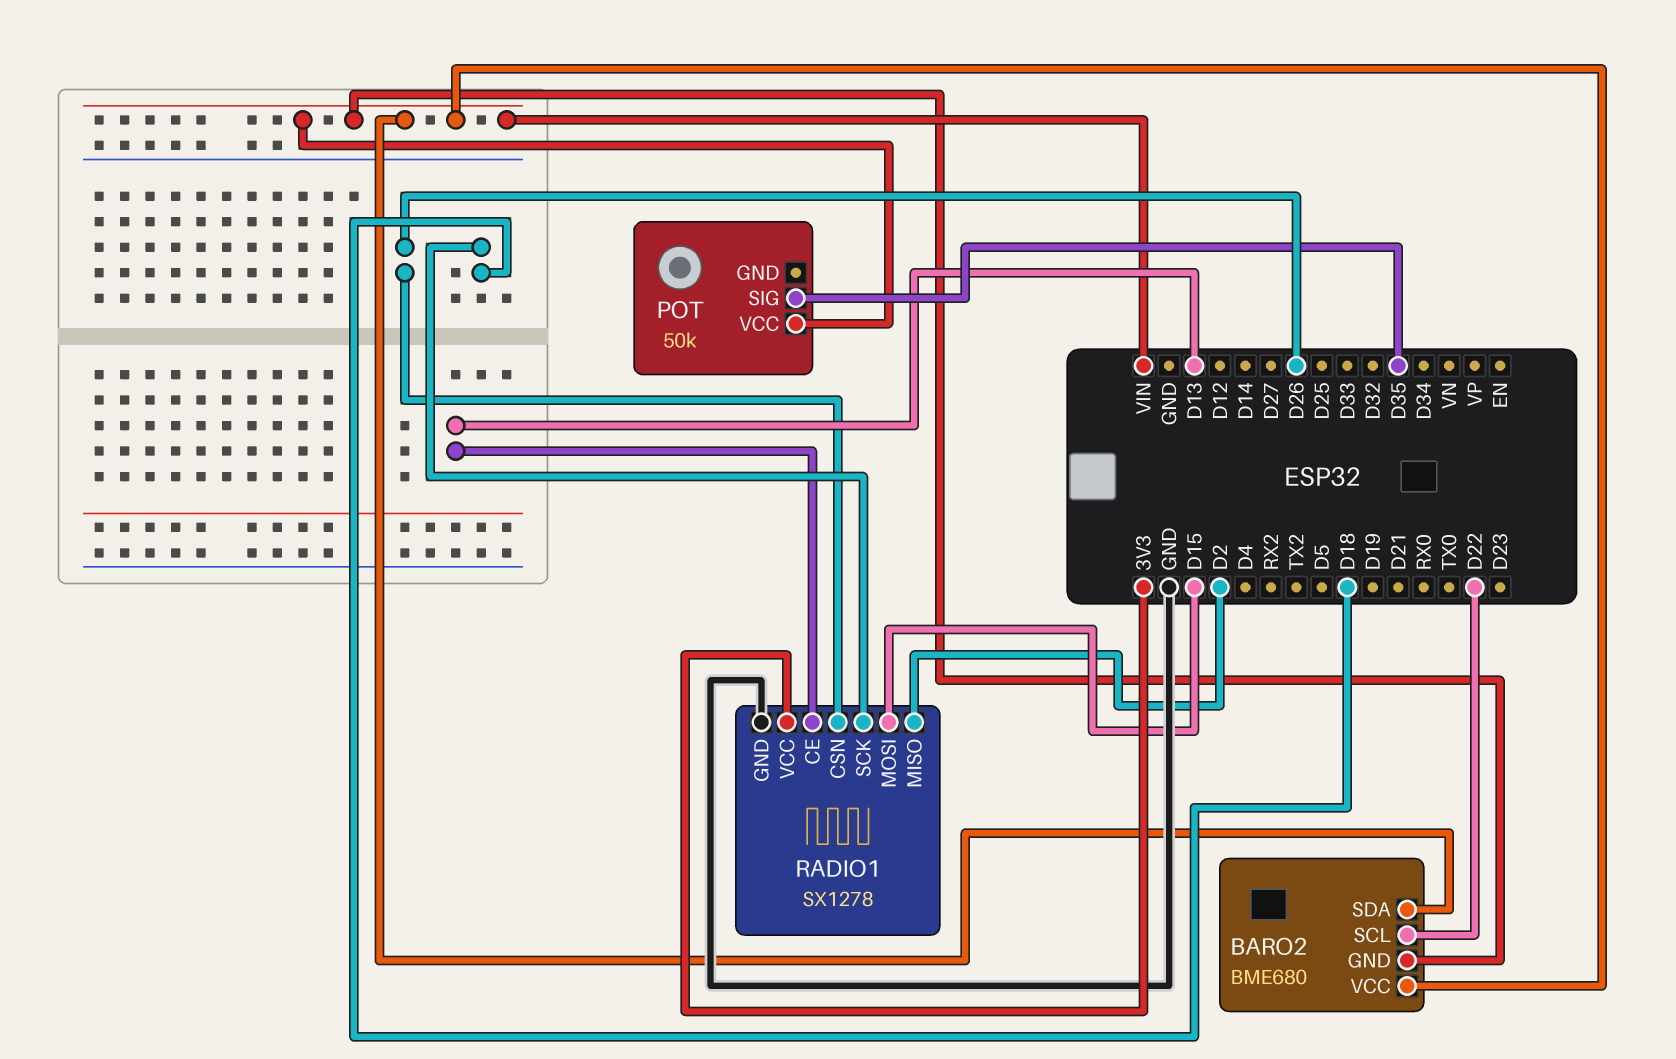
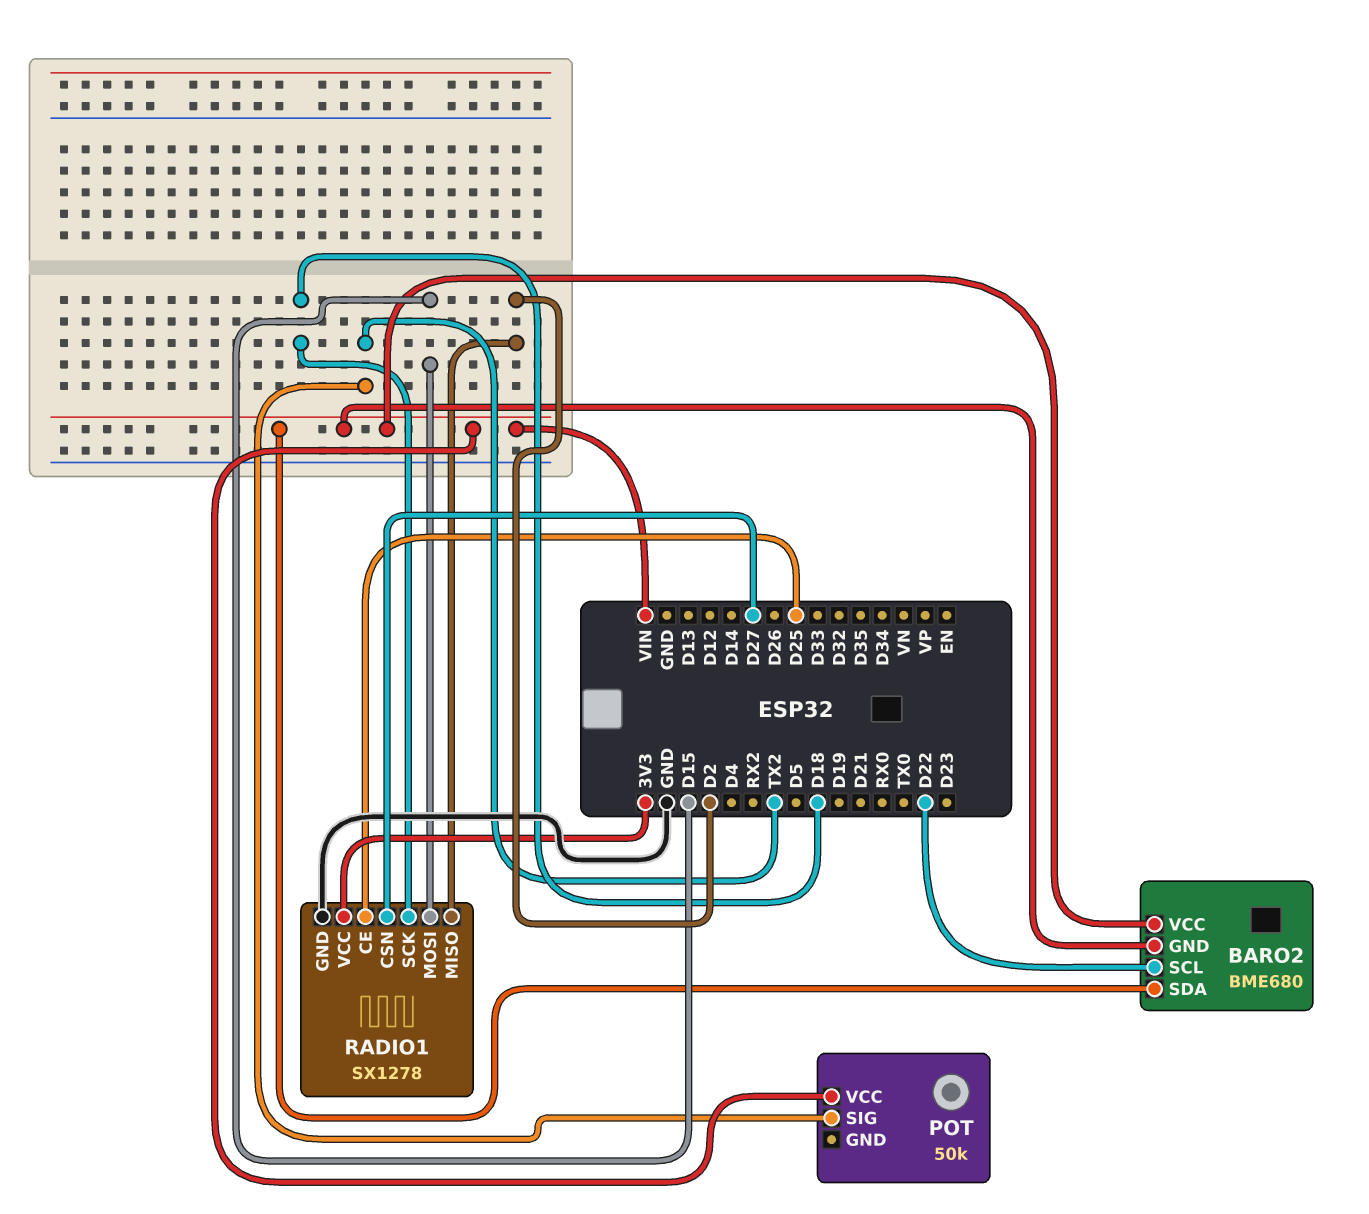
POT pin SIG: D35 -> TX2
RADIO1 pin CE: D13 -> D25
RADIO1 pin CSN: D26 -> D27

